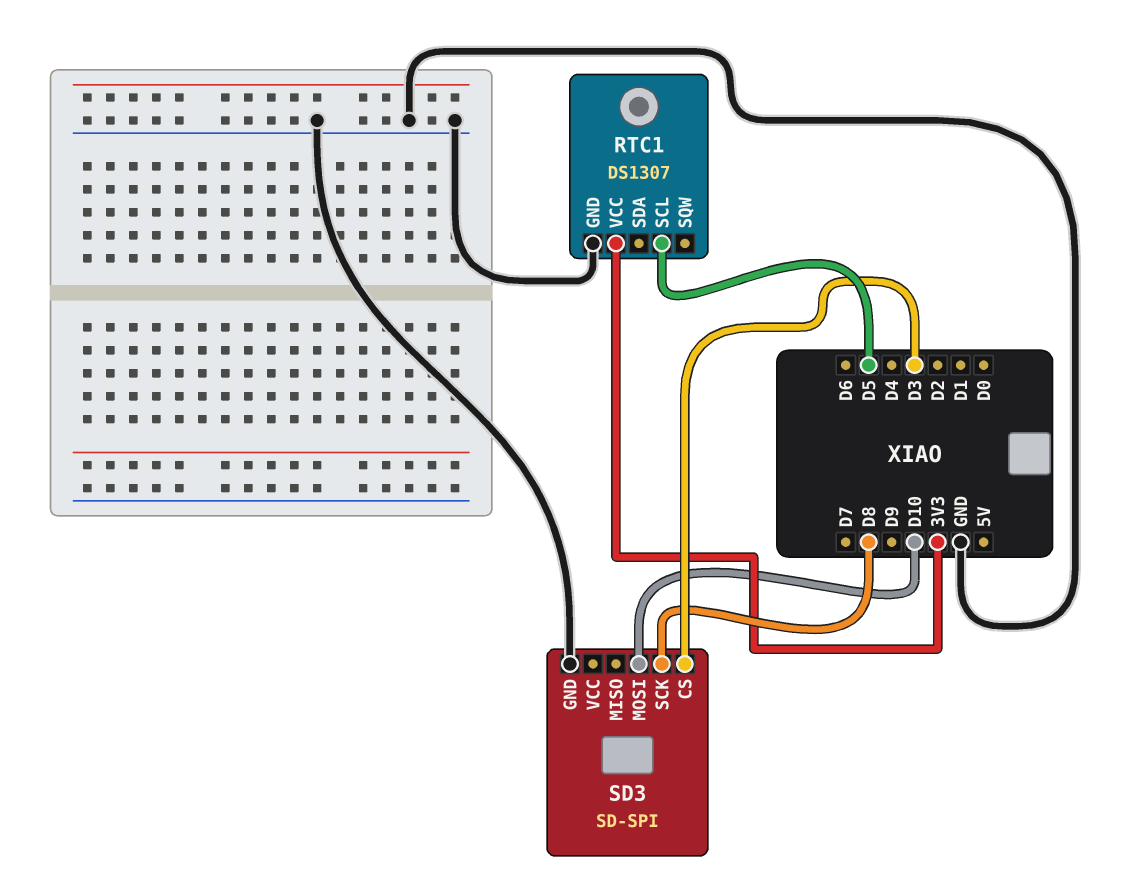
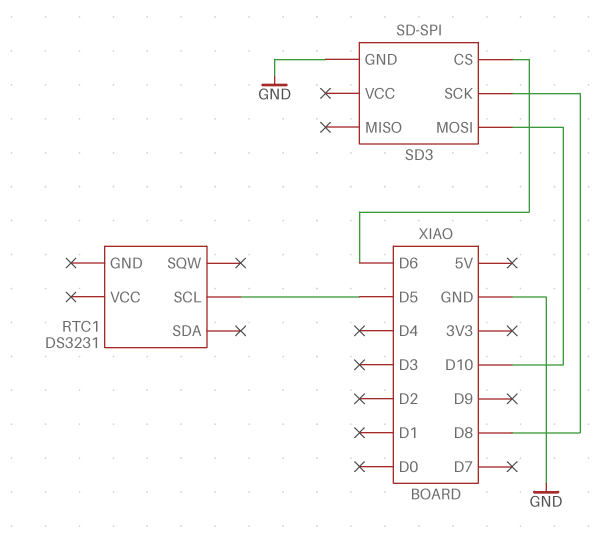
RTC1: DS1307 -> DS3231
RTC1 pin GND: GND -> none
RTC1 pin VCC: 3V3 -> none
SD3 pin CS: D3 -> D6

